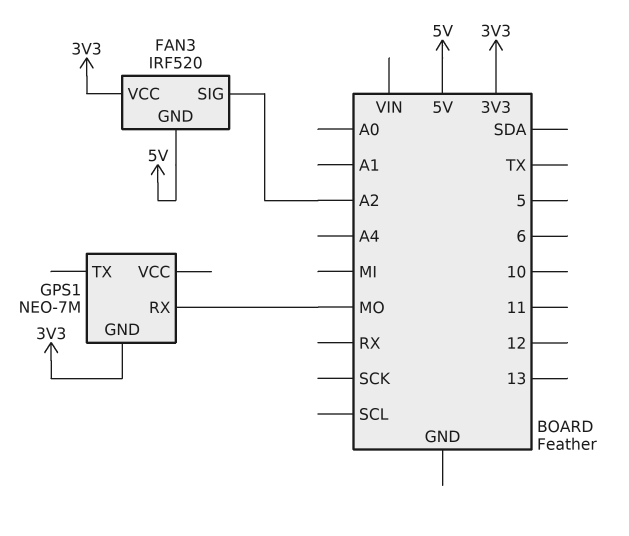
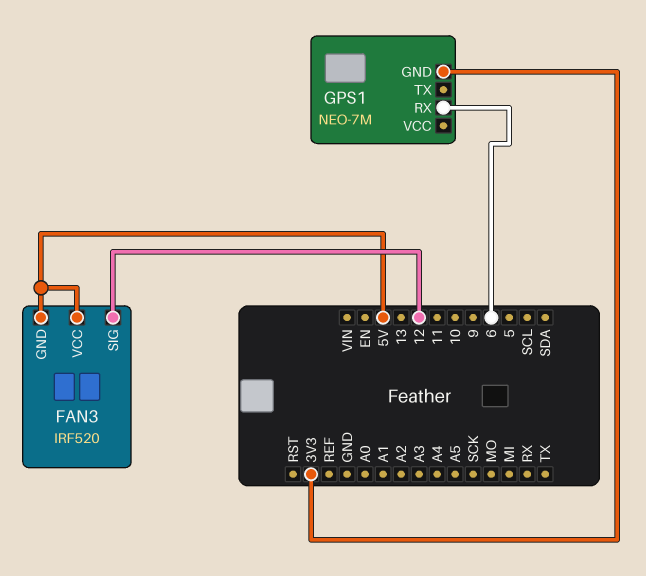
FAN3 pin SIG: A2 -> 12
FAN3 pin VCC: 3V3 -> 5V
GPS1 pin RX: MO -> 6

